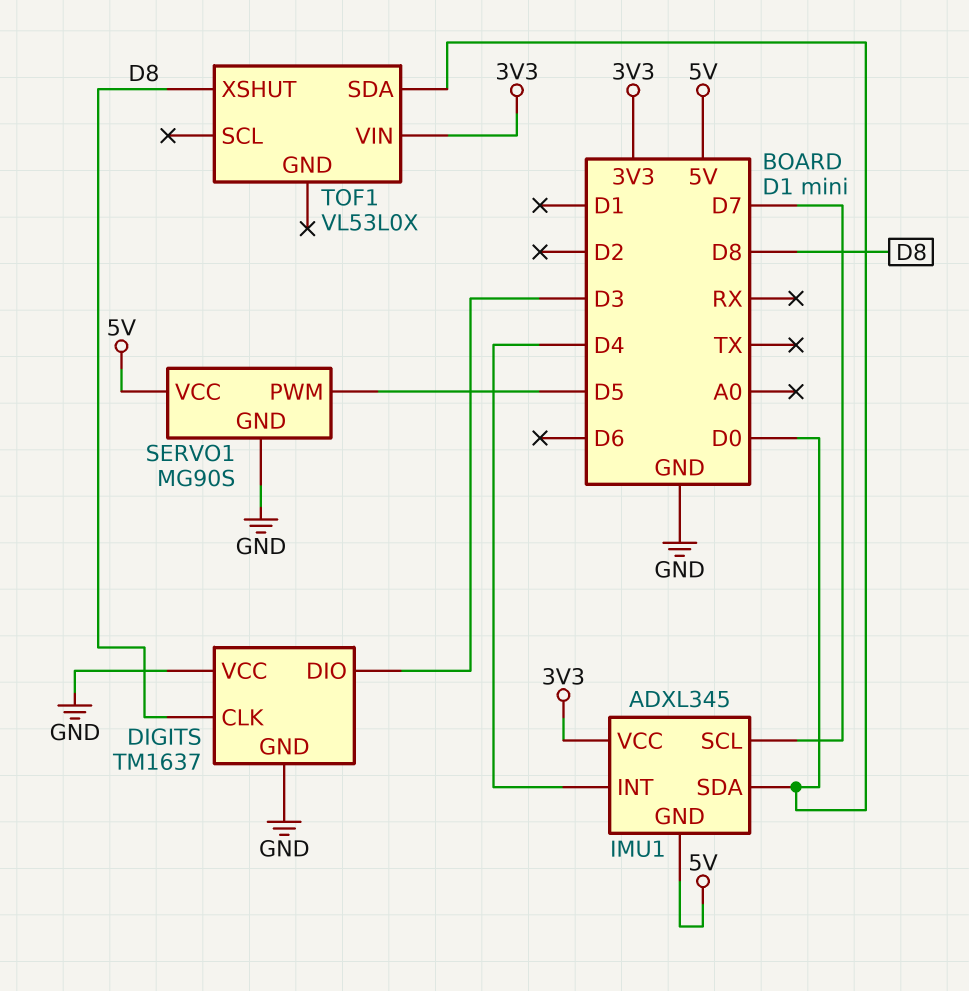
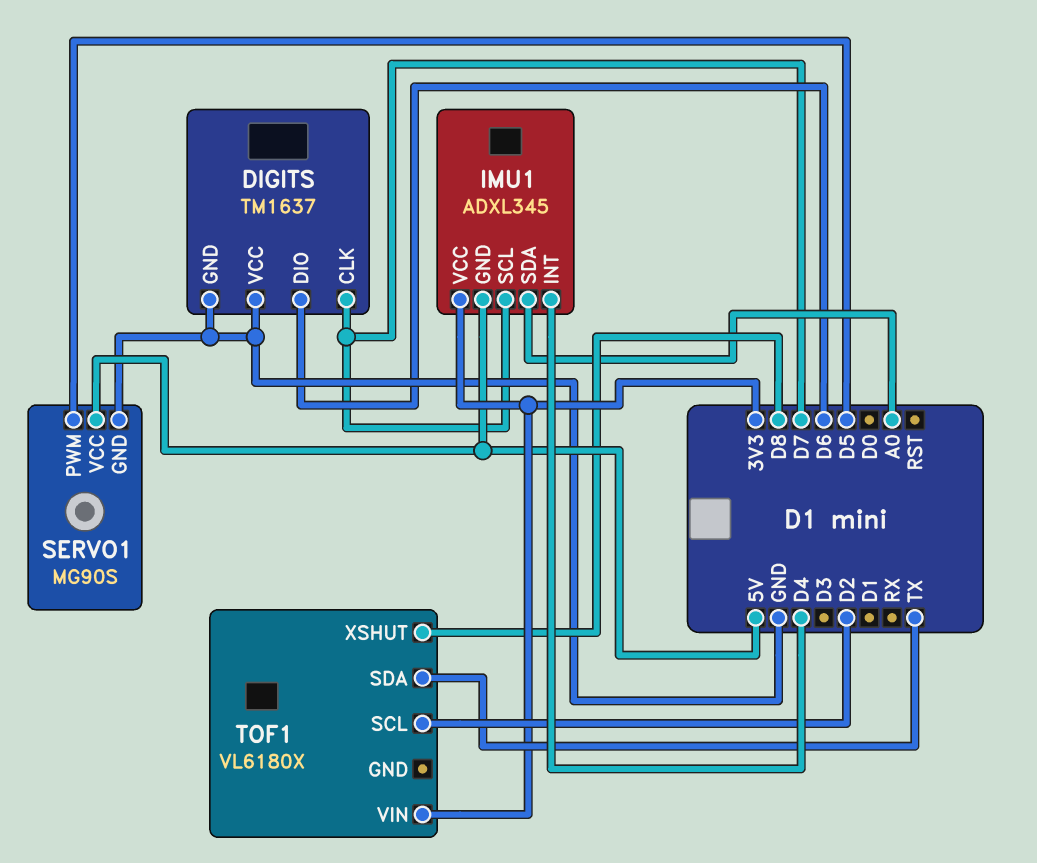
DIGITS pin CLK: D8 -> D7
DIGITS pin DIO: D3 -> D6
IMU1 pin SDA: D0 -> A0
TOF1: VL53L0X -> VL6180X
TOF1 pin SCL: none -> D2
TOF1 pin SDA: D0 -> TX

